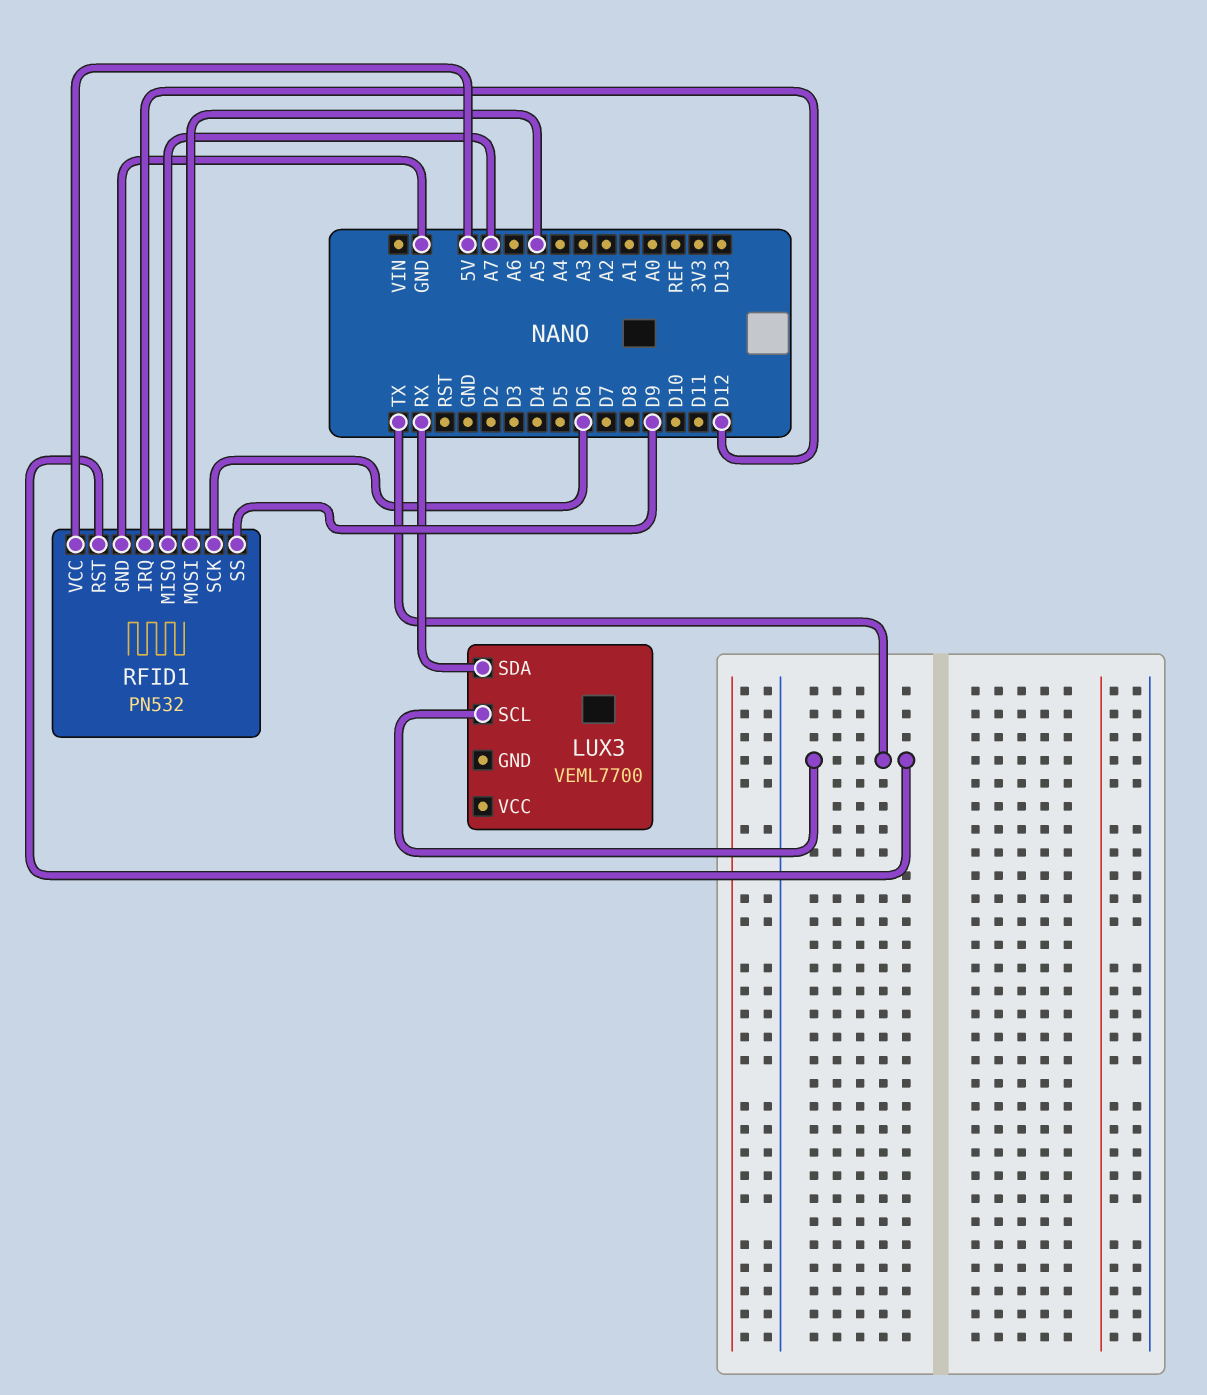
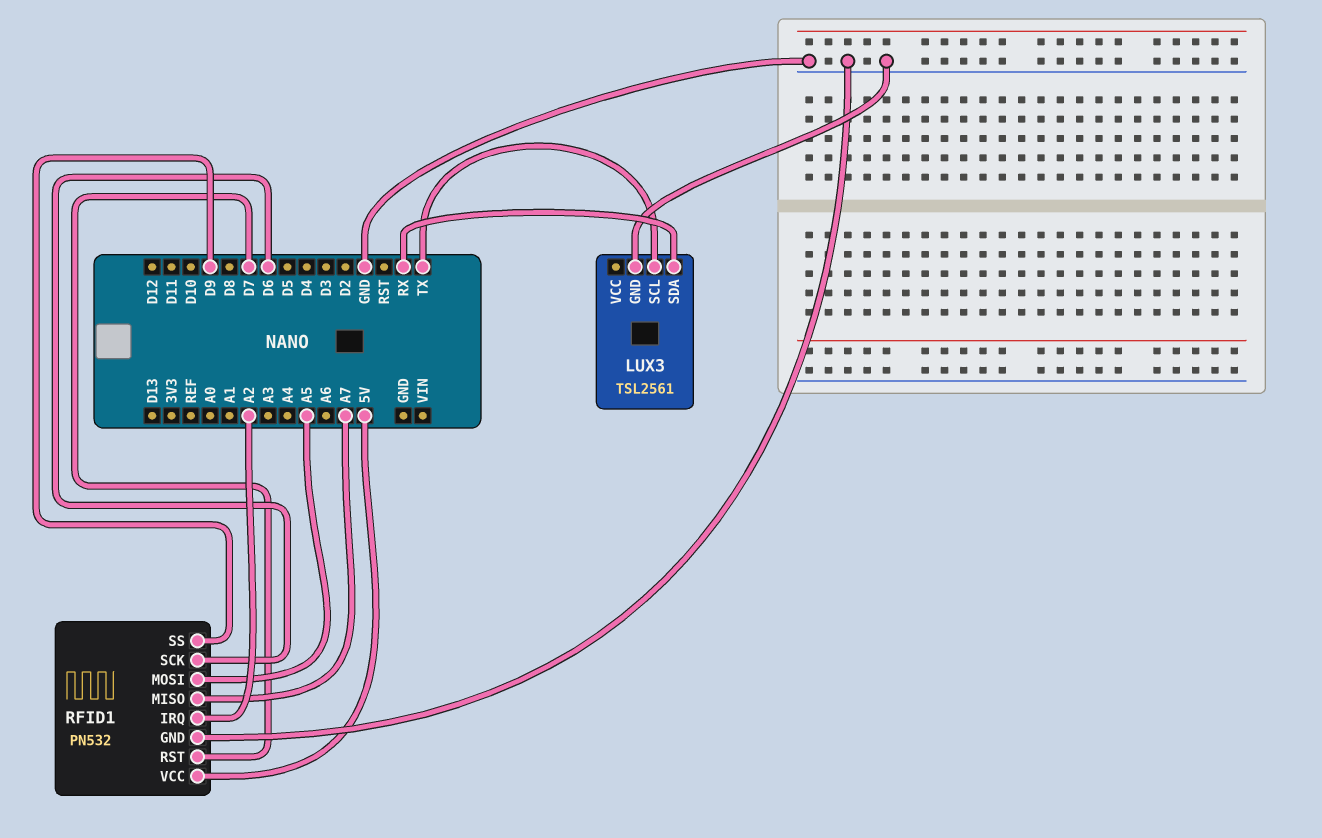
LUX3: VEML7700 -> TSL2561
LUX3 pin GND: none -> GND
RFID1 pin IRQ: D12 -> A2
RFID1 pin RST: TX -> D7

